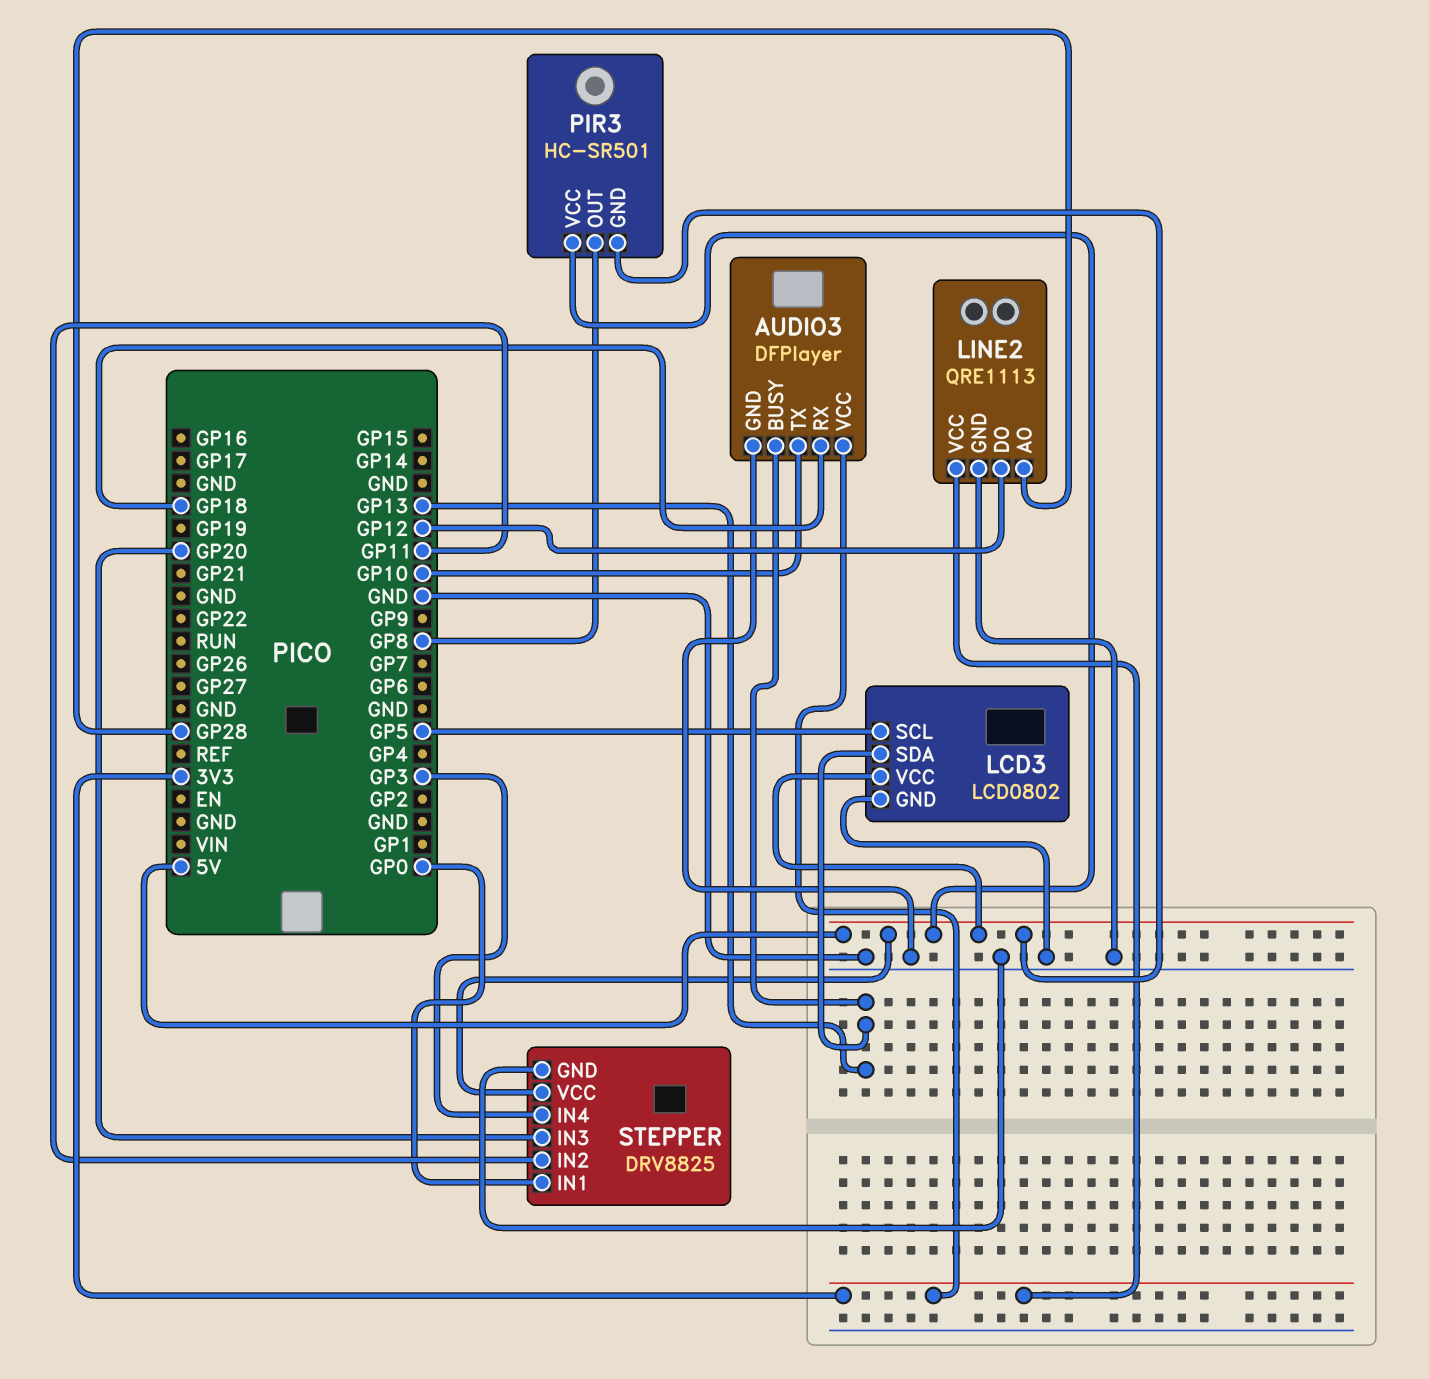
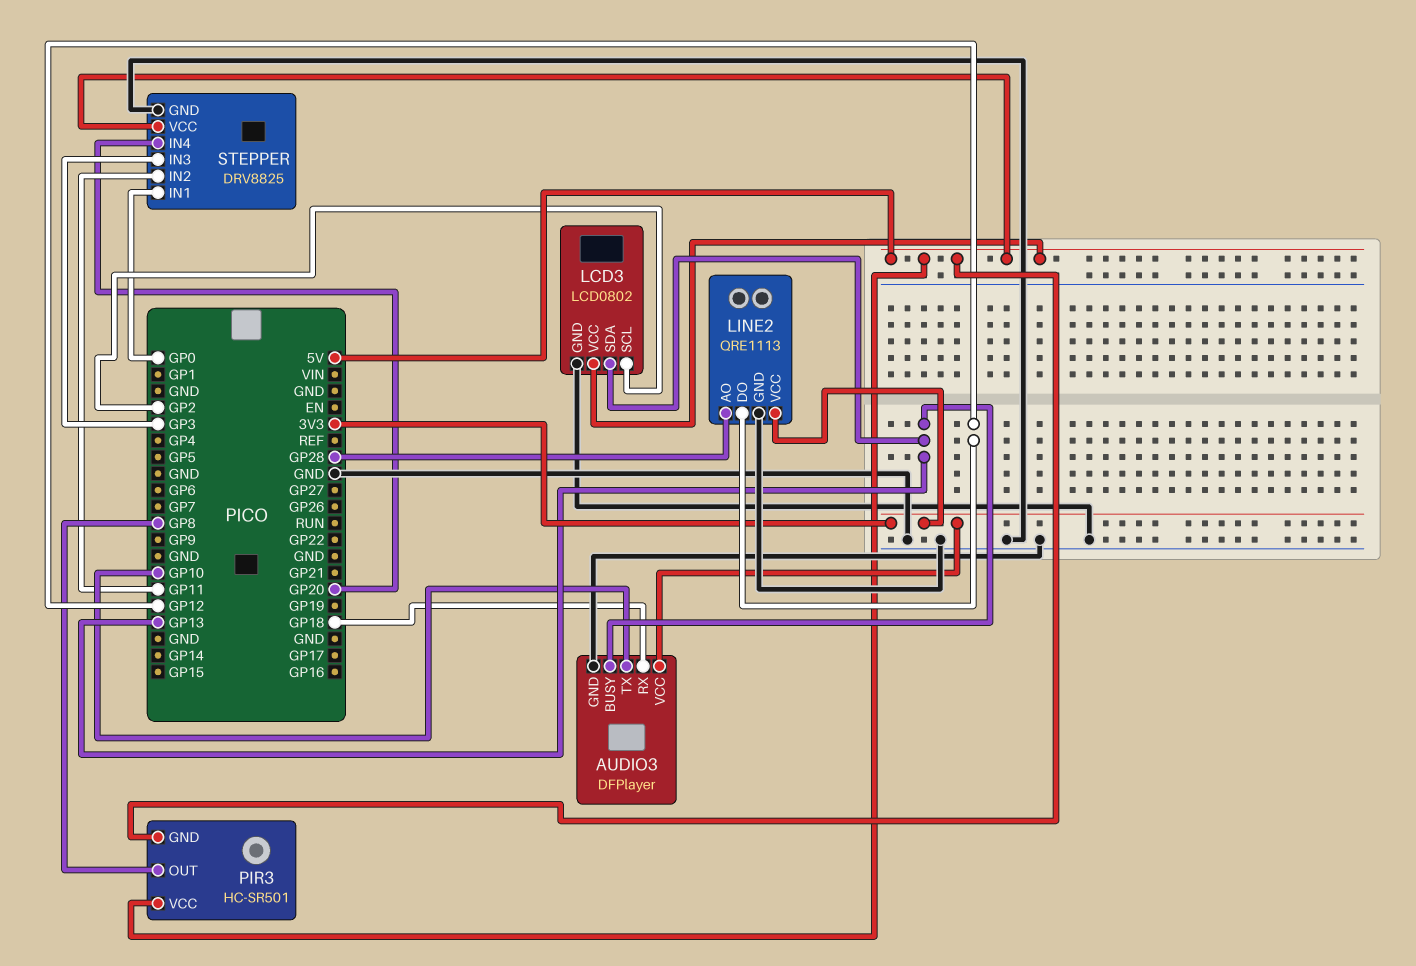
LCD3 pin SCL: GP5 -> GP2
STEPPER pin IN3: GP20 -> GP3
STEPPER pin IN4: GP3 -> GP20

